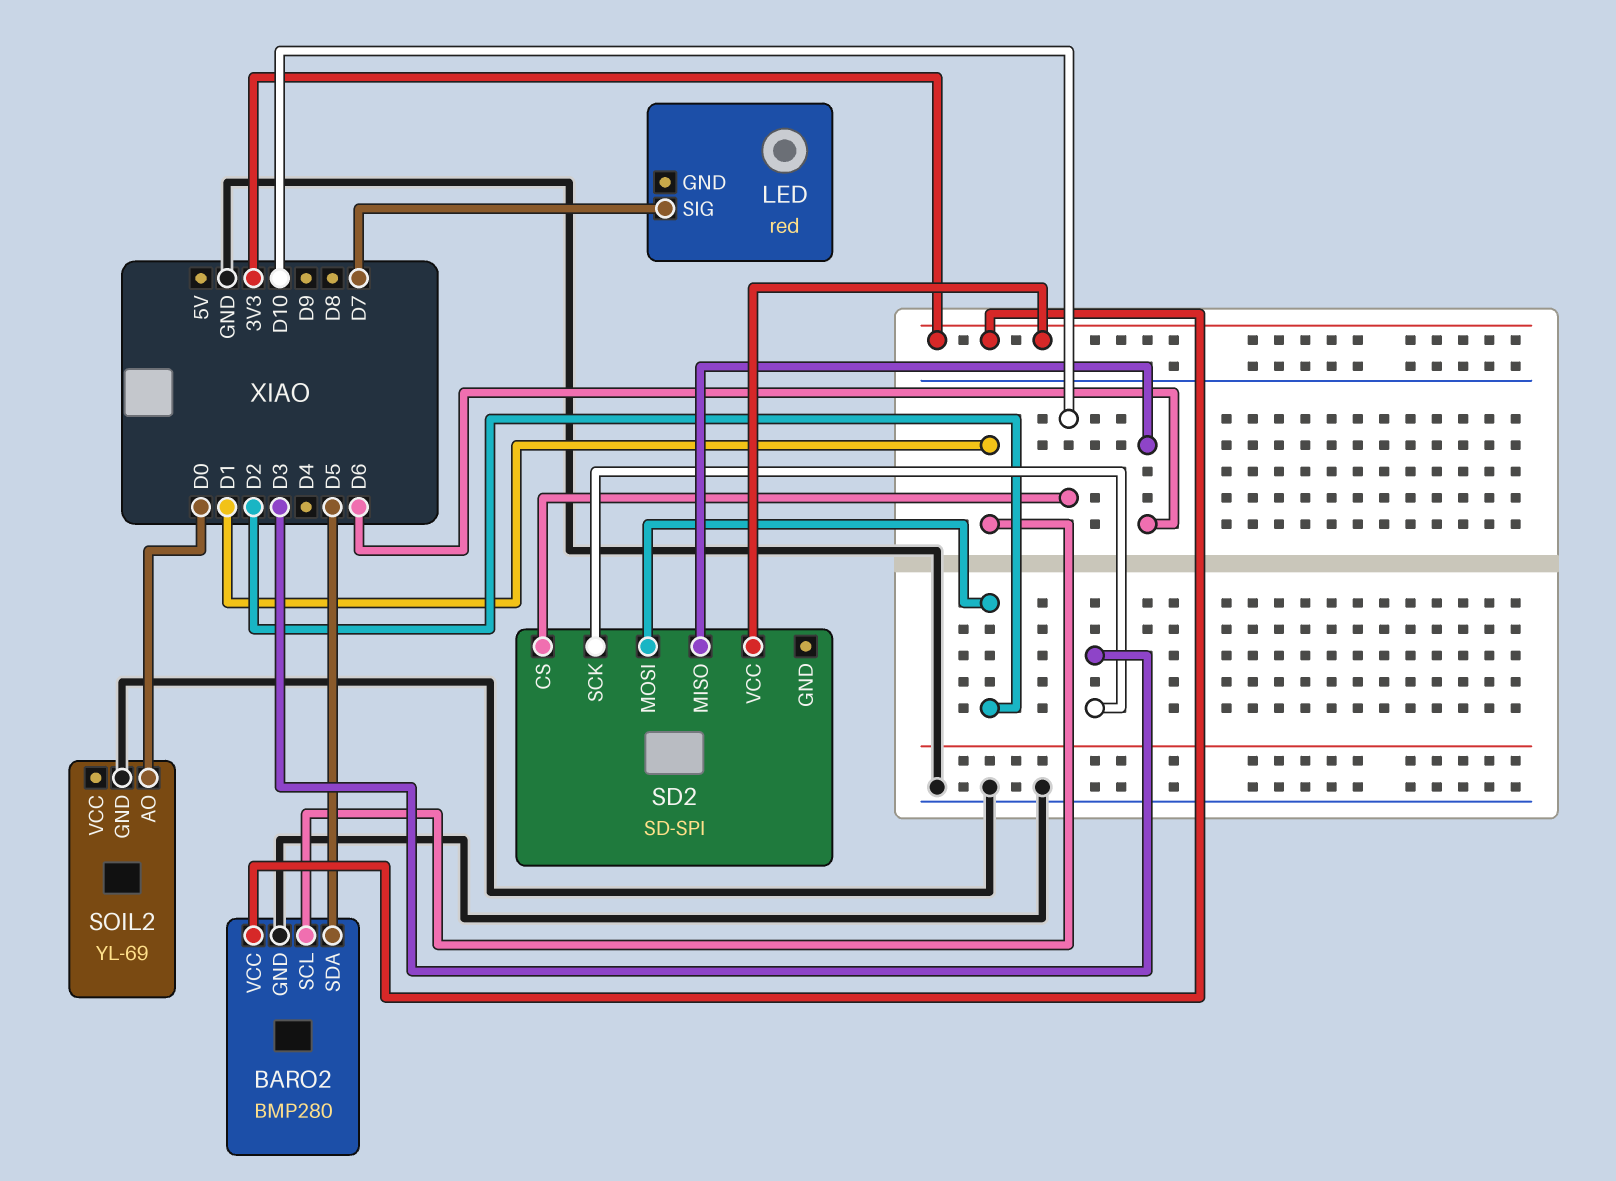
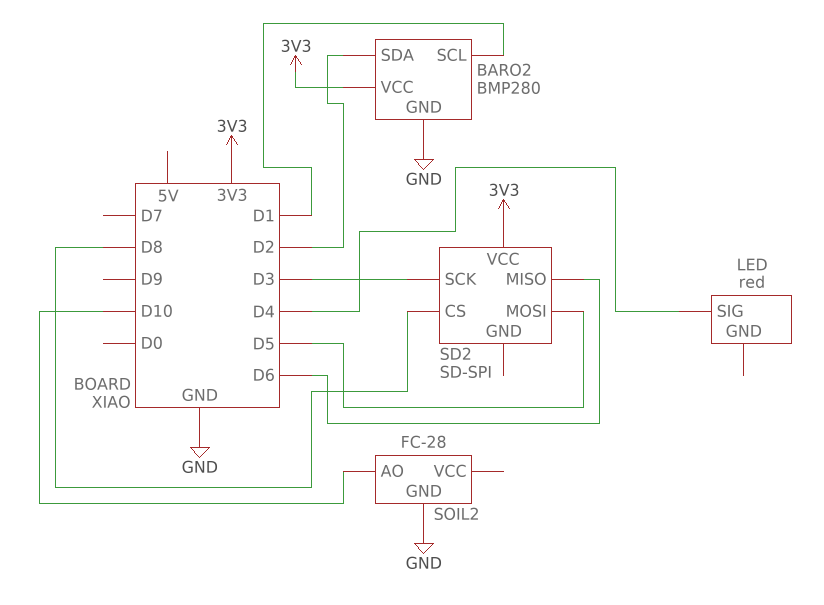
BARO2 pin SDA: D5 -> D2
LED pin SIG: D7 -> D4
SD2 pin CS: D10 -> D8
SD2 pin MOSI: D2 -> D5
SOIL2: YL-69 -> FC-28
SOIL2 pin AO: D0 -> D10

